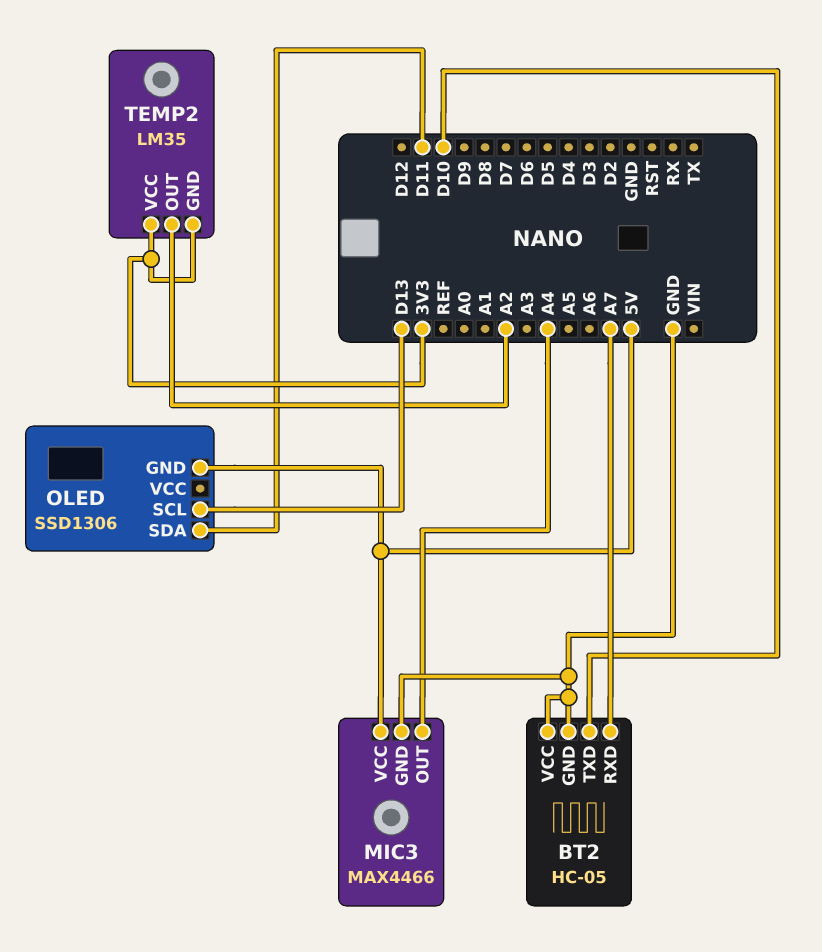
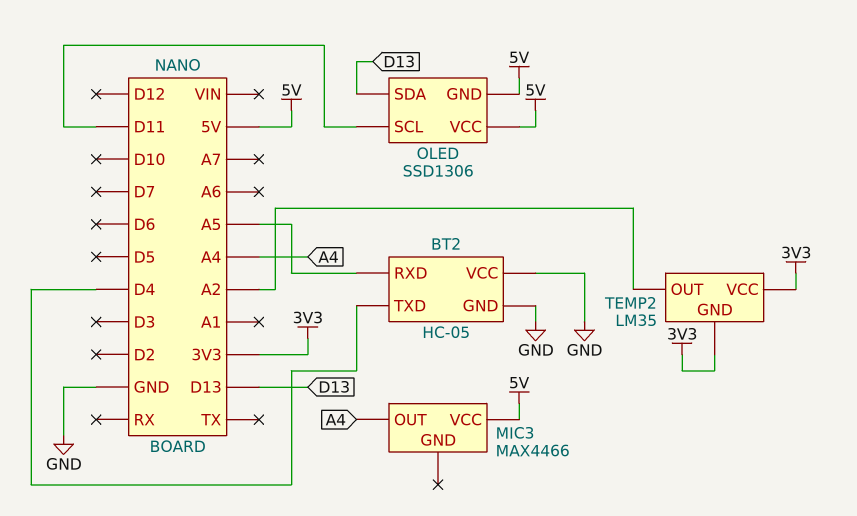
BT2 pin RXD: A7 -> A5
BT2 pin TXD: D10 -> D4
MIC3 pin GND: GND -> none
OLED pin SCL: D13 -> D11
OLED pin SDA: D11 -> D13
OLED pin VCC: none -> 5V

